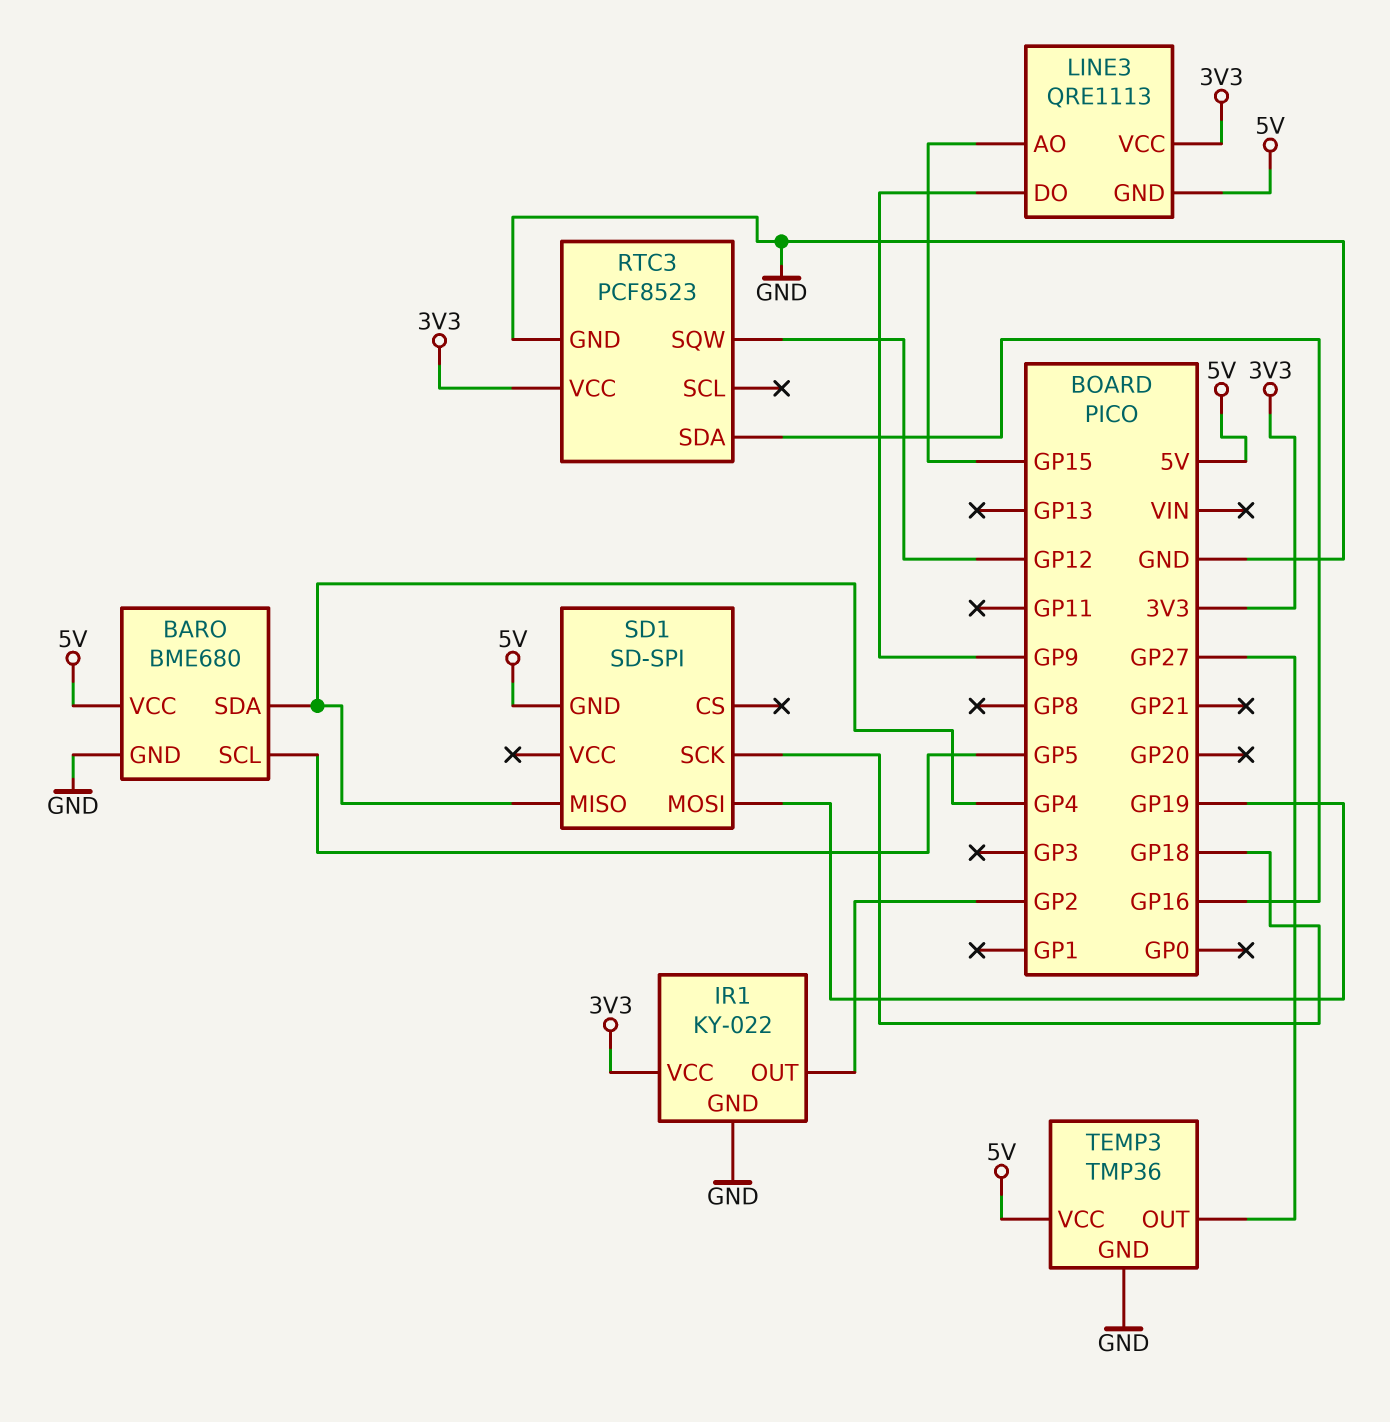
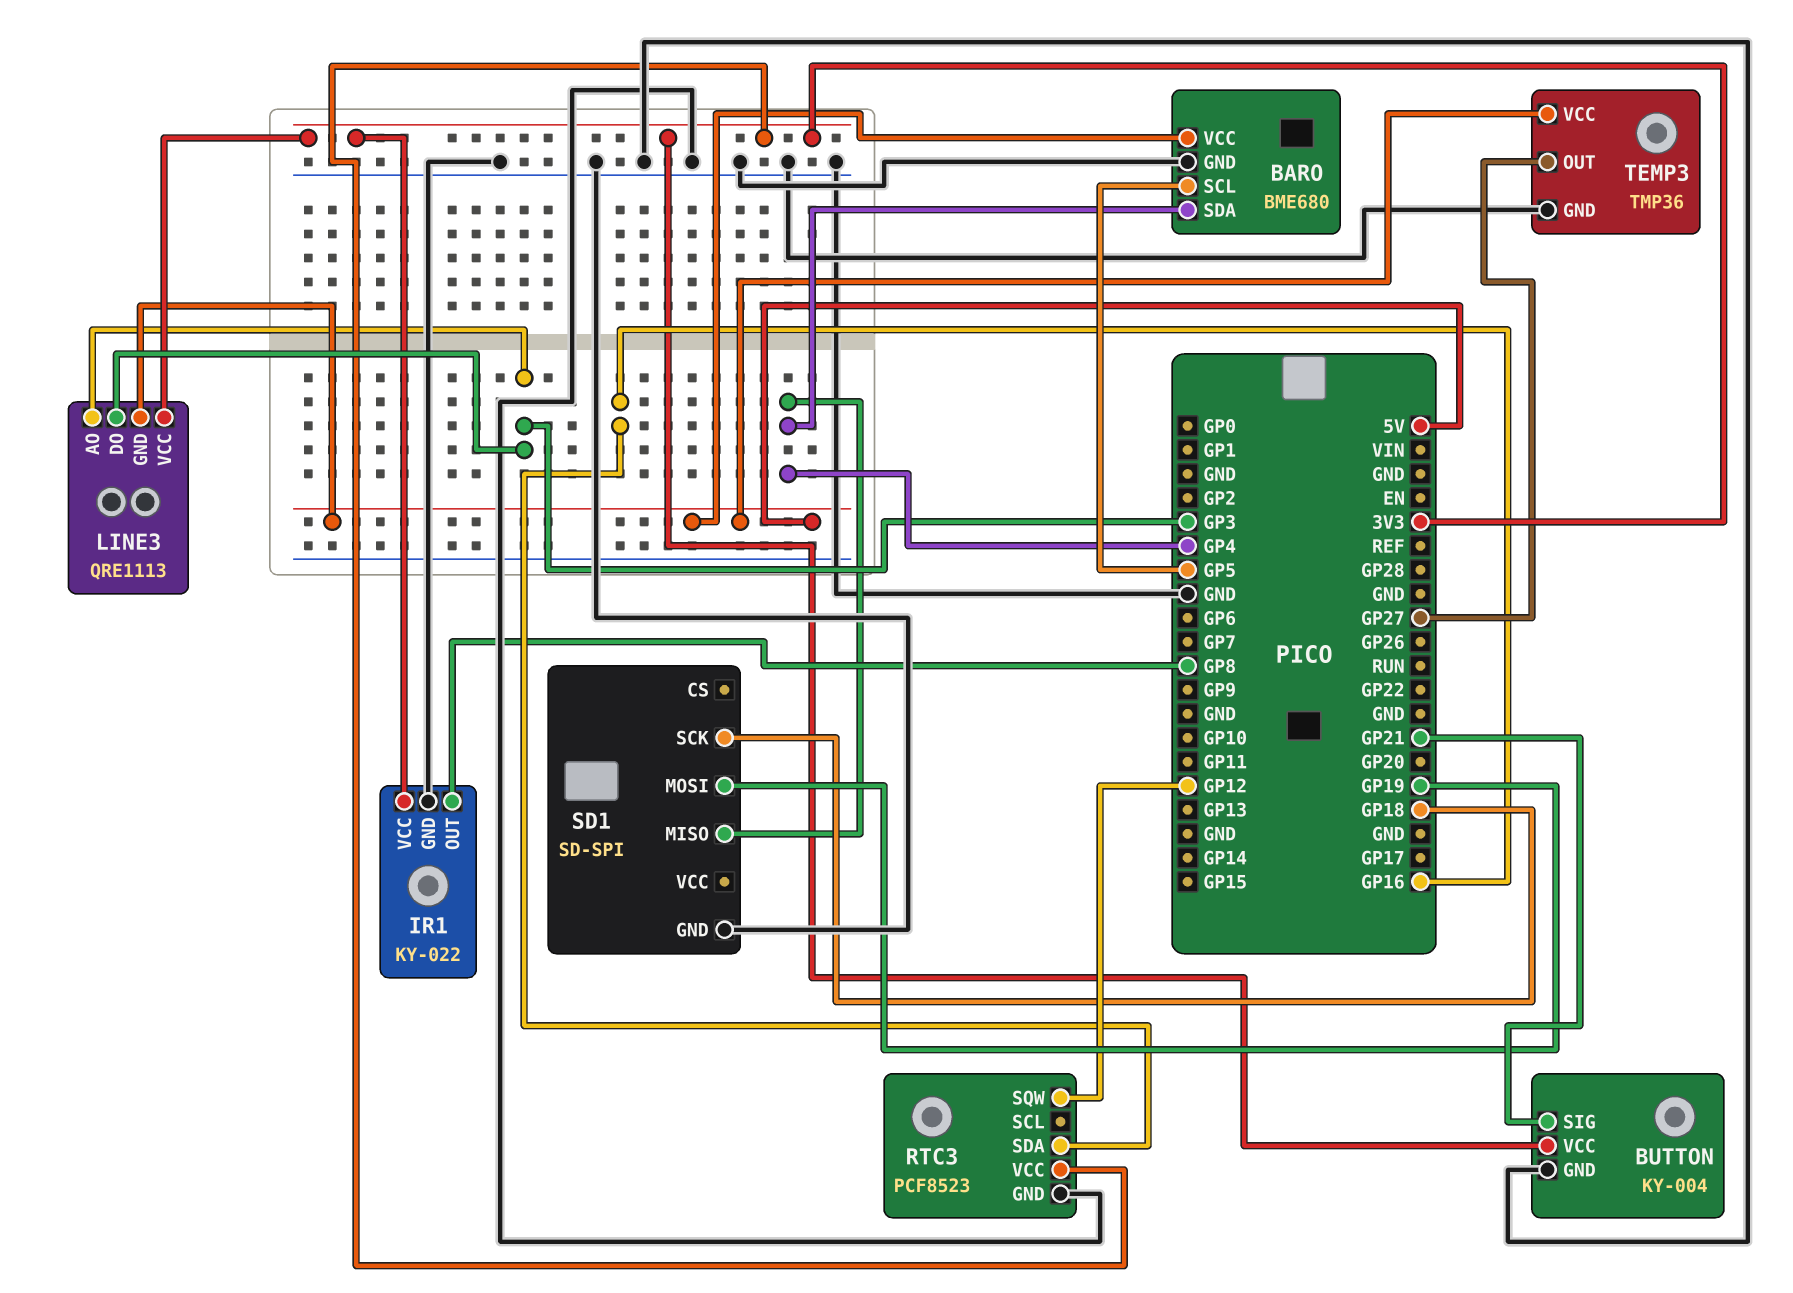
BUTTON: none -> KY-004
BUTTON pin GND: none -> GND
BUTTON pin SIG: none -> GP21
BUTTON pin VCC: none -> 3V3
IR1 pin OUT: GP2 -> GP8
LINE3 pin AO: GP15 -> GP3
LINE3 pin DO: GP9 -> GP3
SD1 pin GND: 5V -> GND

